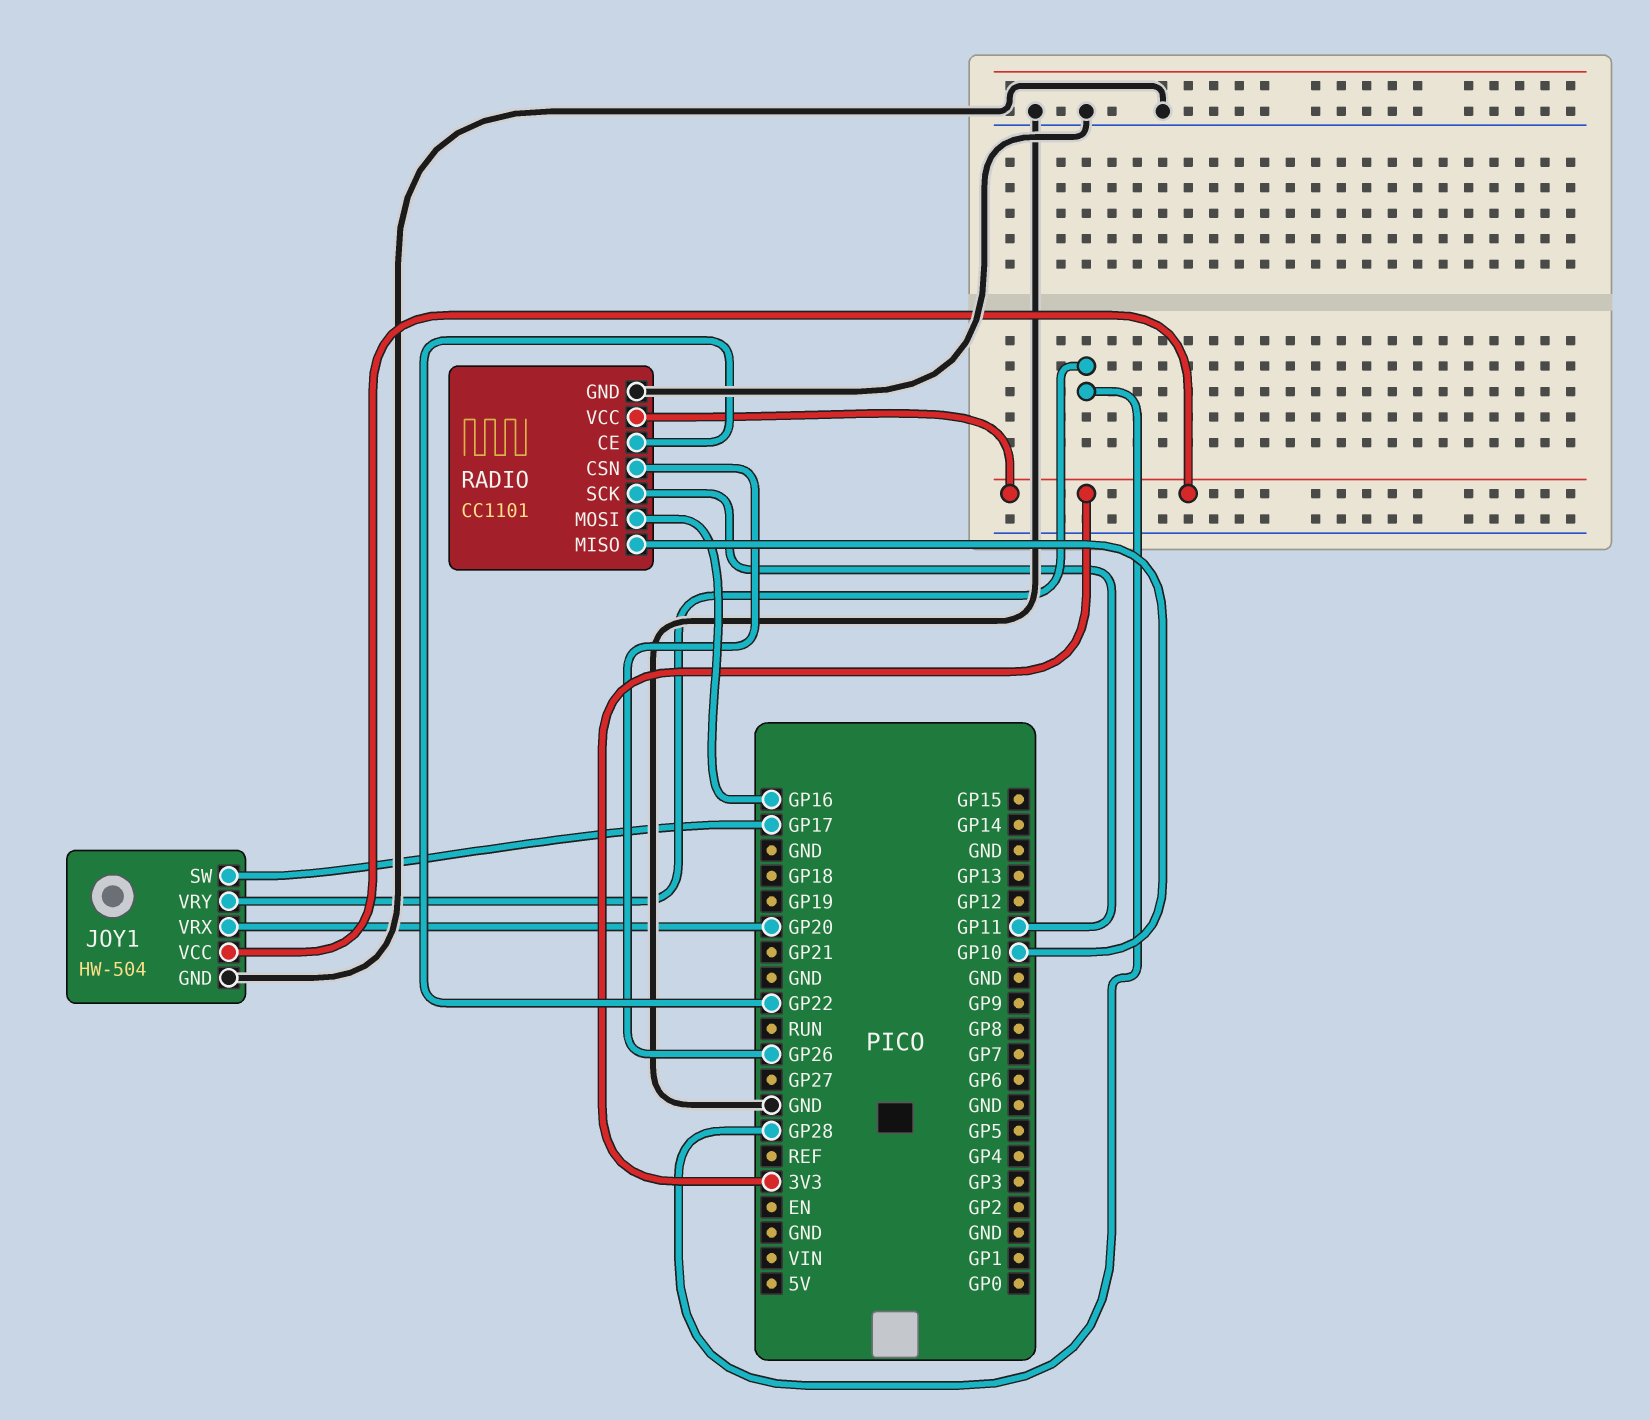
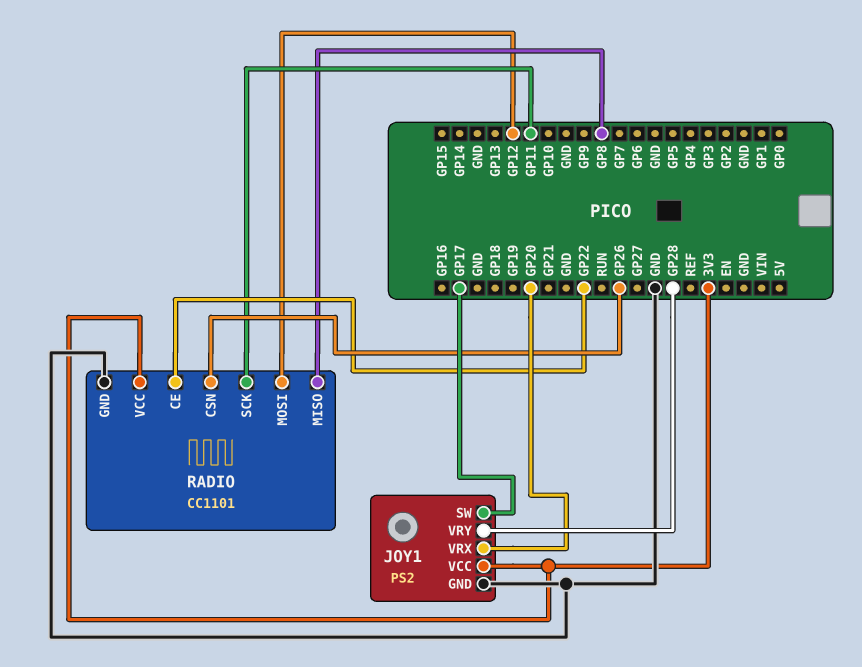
JOY1: HW-504 -> PS2
RADIO pin MISO: GP10 -> GP8
RADIO pin MOSI: GP16 -> GP12

